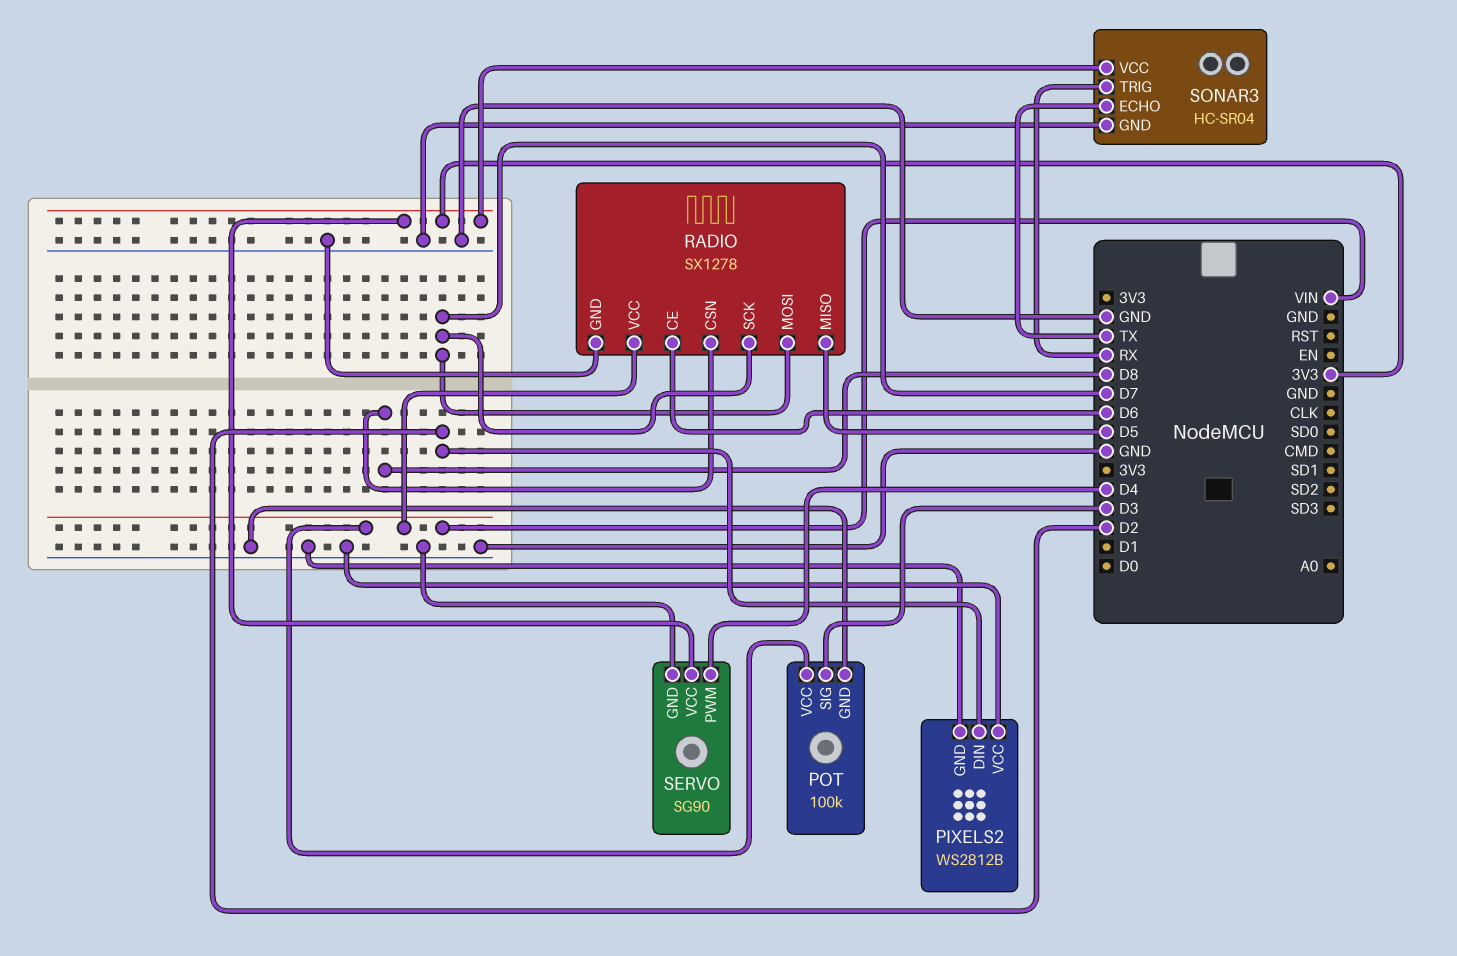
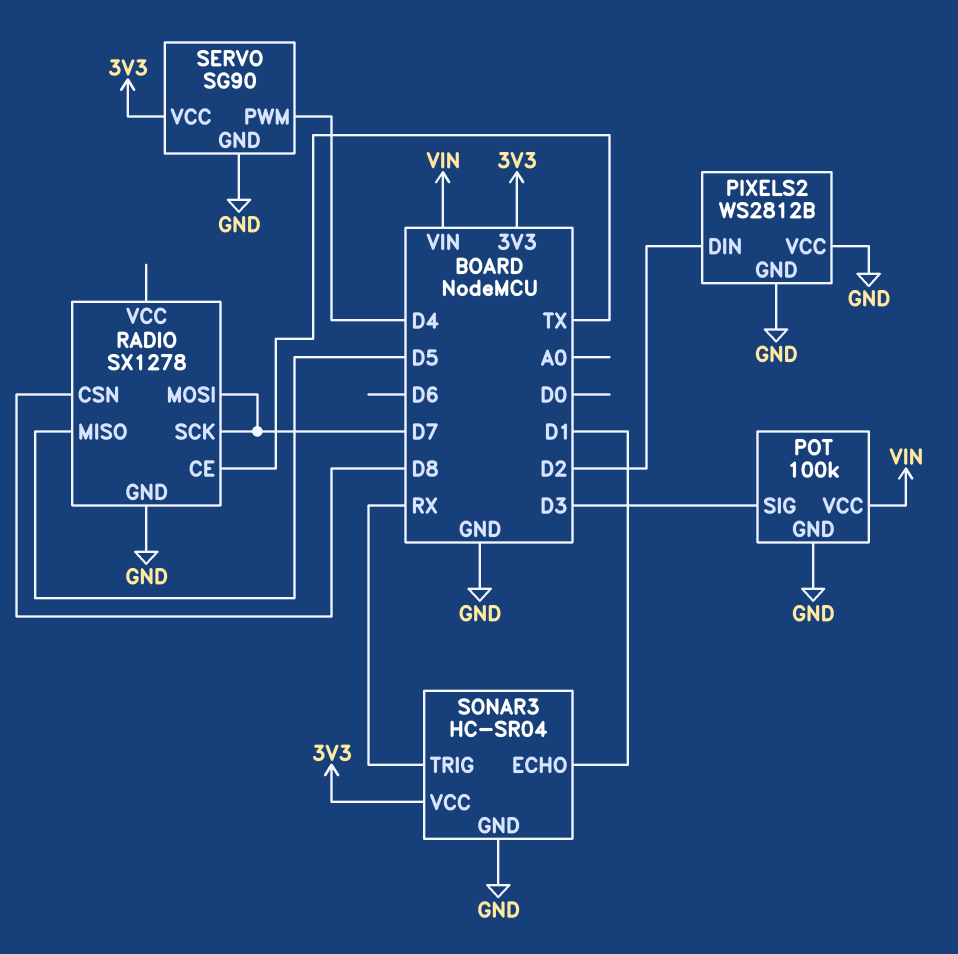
RADIO pin CE: D6 -> TX
RADIO pin VCC: VIN -> none
SONAR3 pin ECHO: TX -> D1

